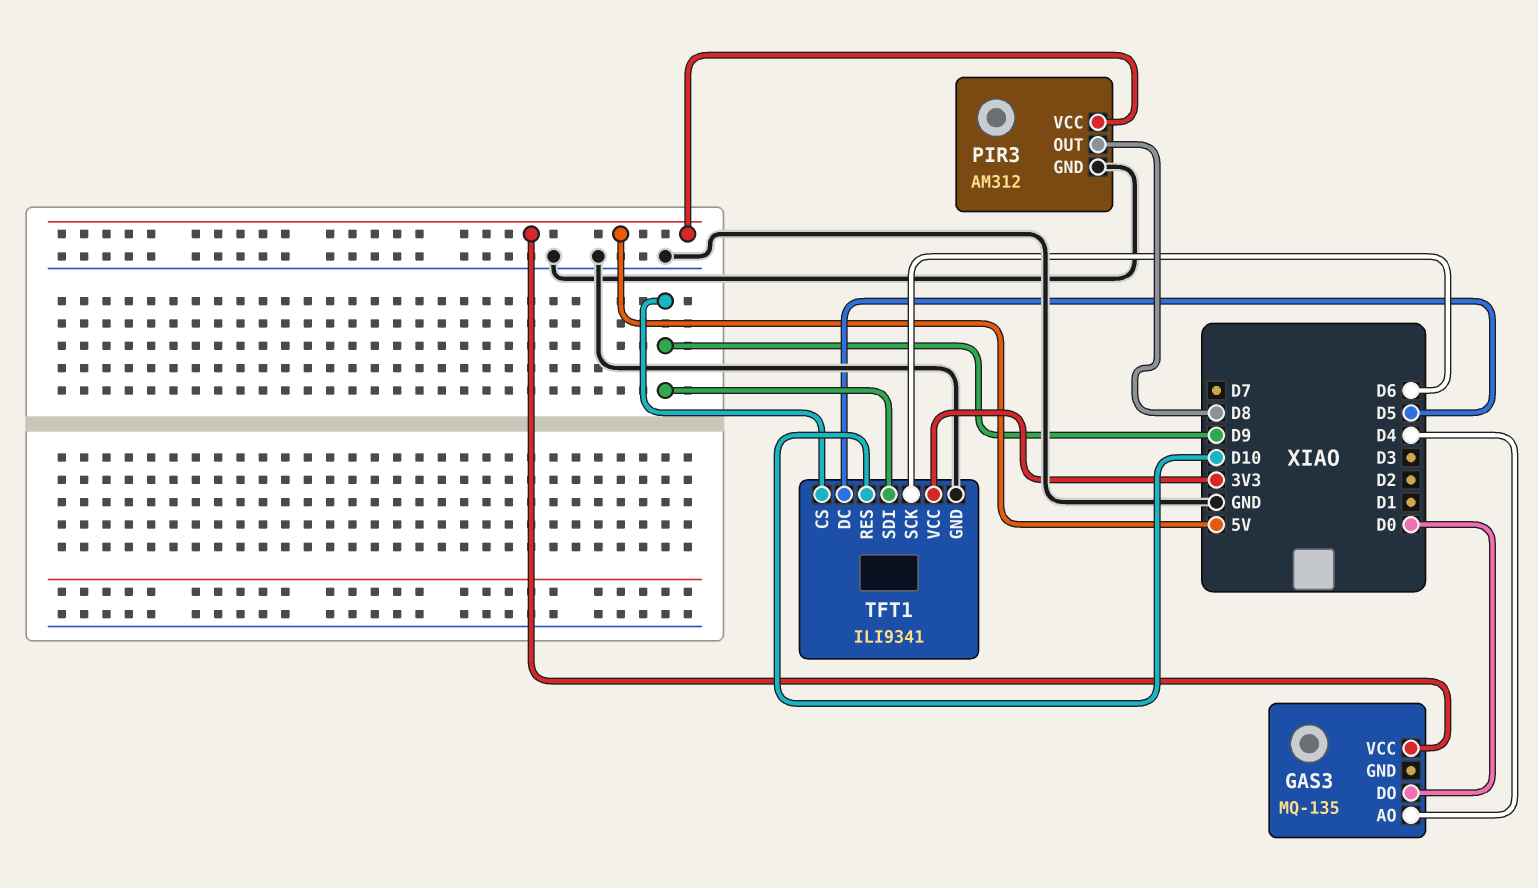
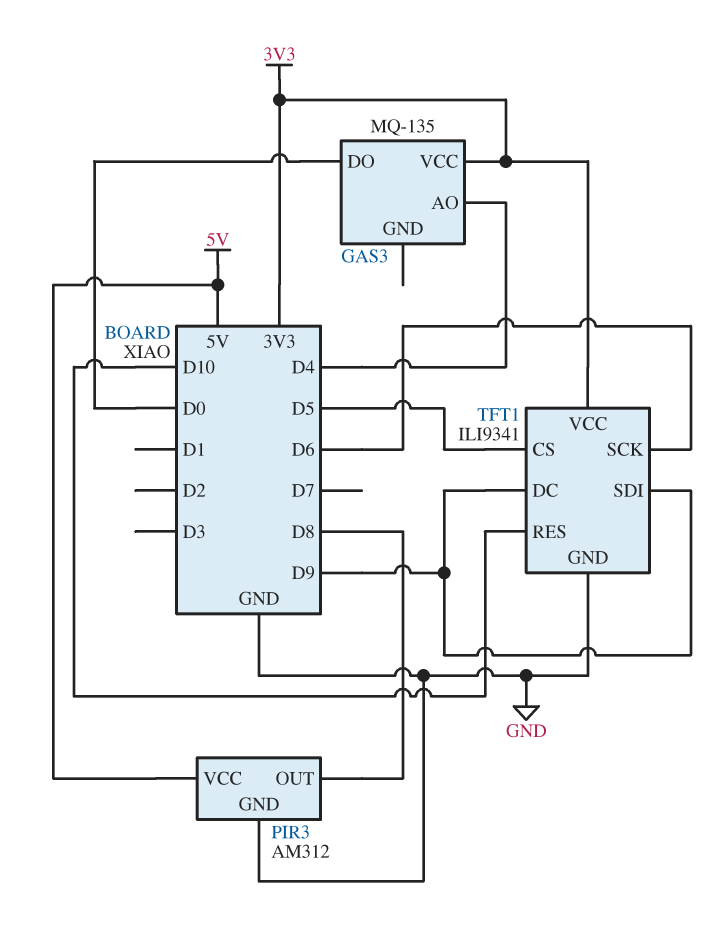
GAS3 pin VCC: 5V -> 3V3
TFT1 pin CS: D9 -> D5
TFT1 pin DC: D5 -> D9

